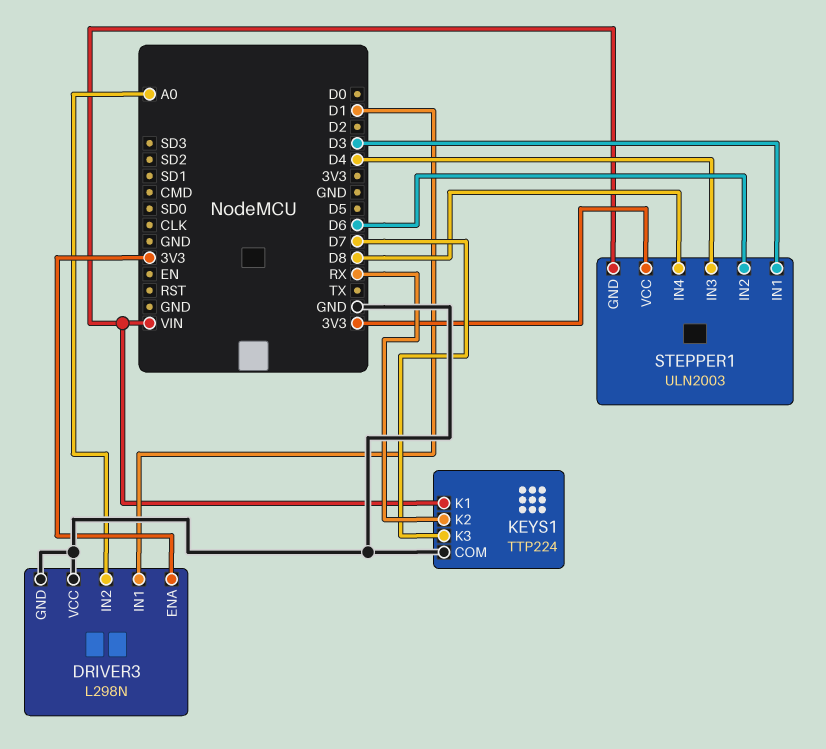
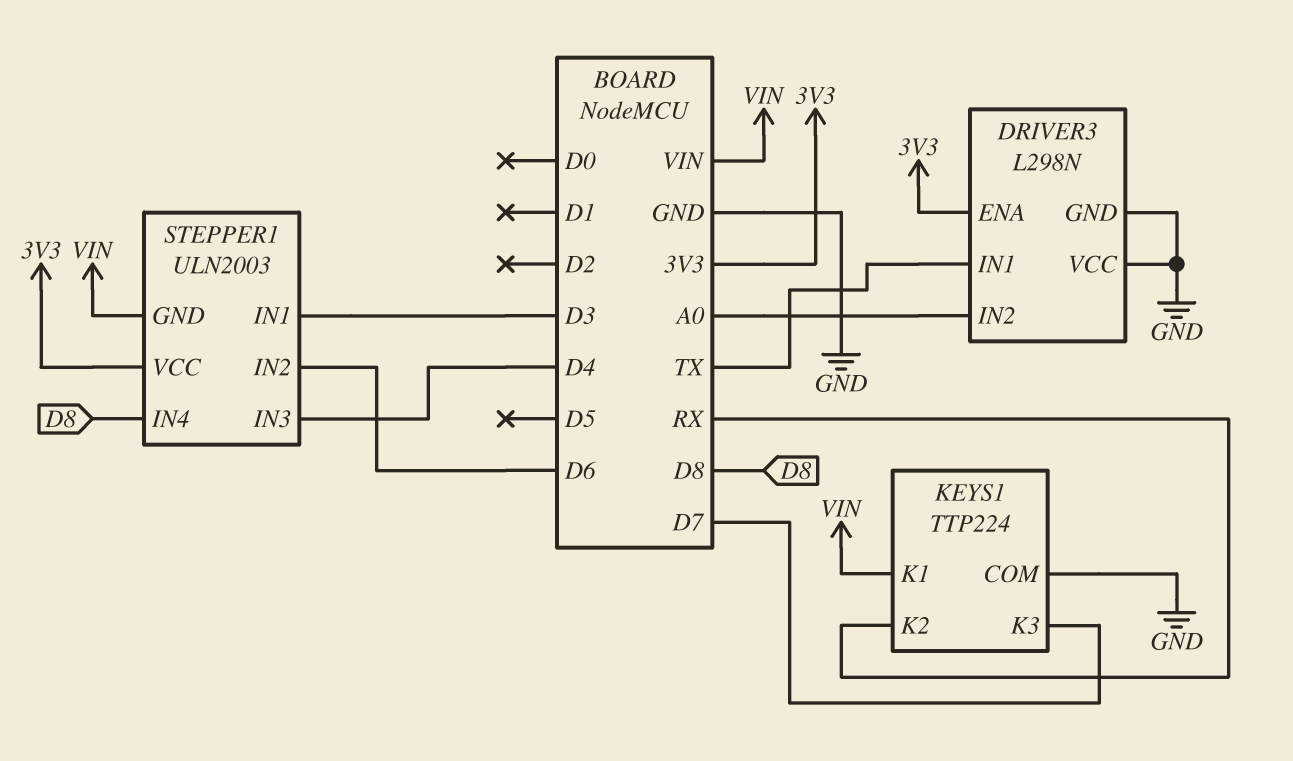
DRIVER3 pin IN1: D1 -> TX

